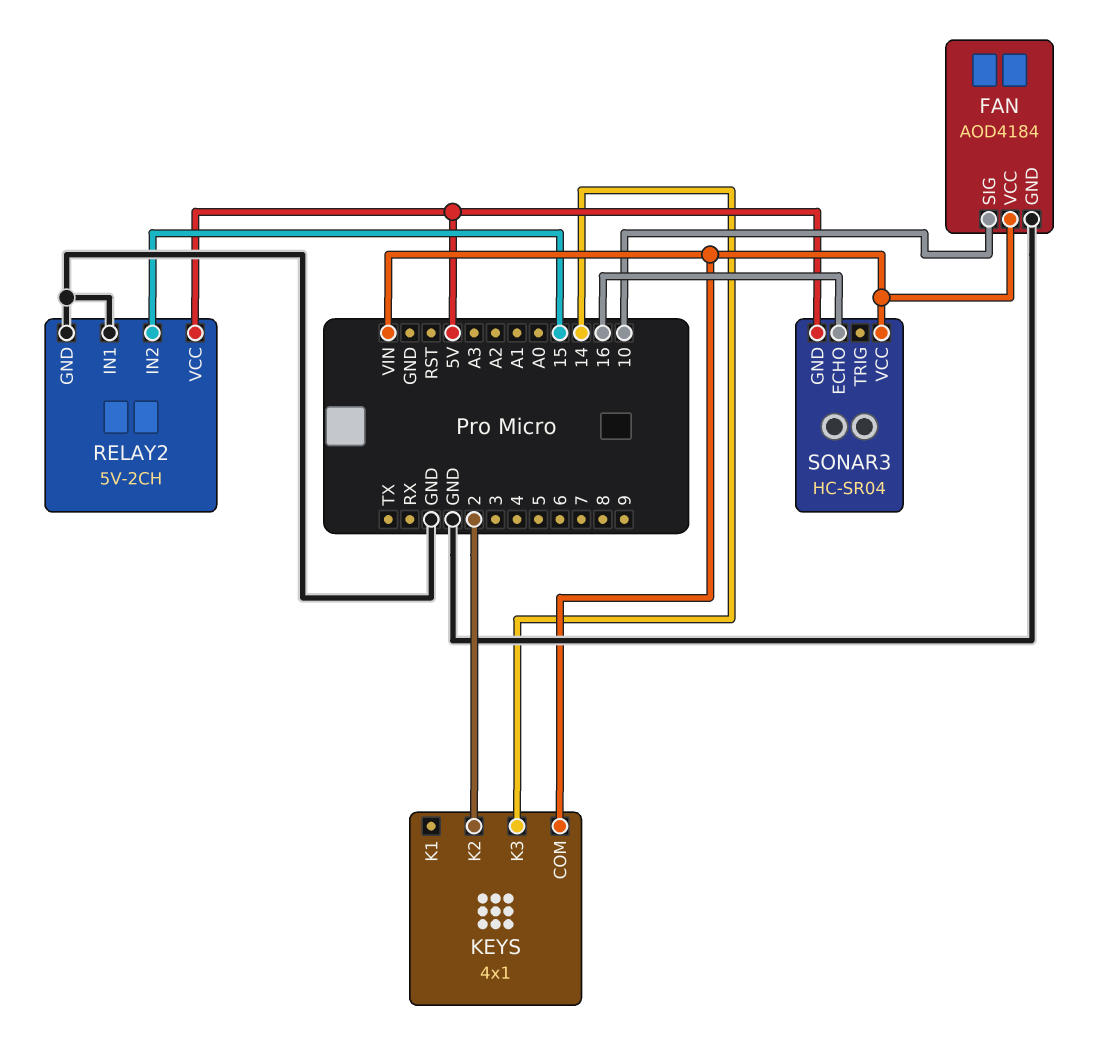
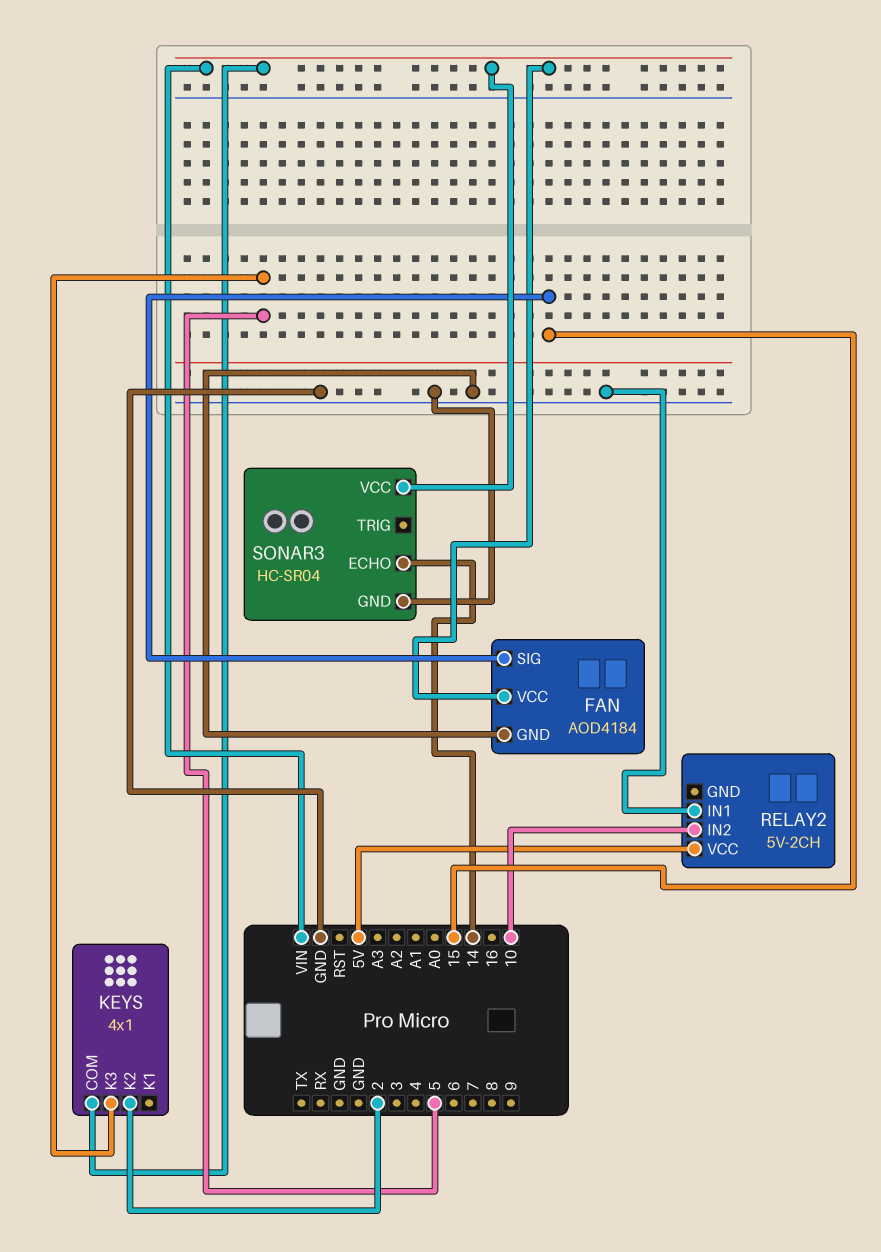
FAN pin SIG: 10 -> 15
KEYS pin K3: 14 -> 5
RELAY2 pin GND: GND -> none
RELAY2 pin IN2: 15 -> 10
SONAR3 pin ECHO: 16 -> 14
SONAR3 pin GND: 5V -> GND

